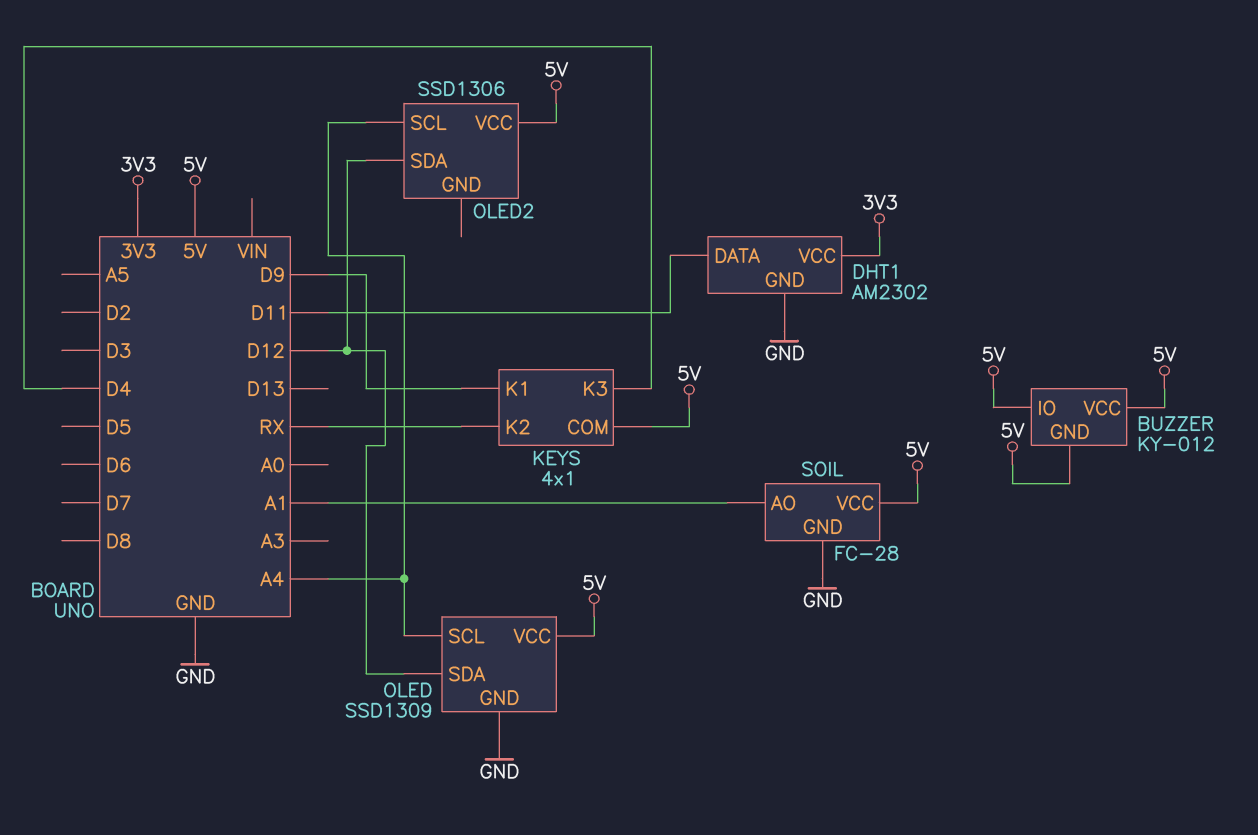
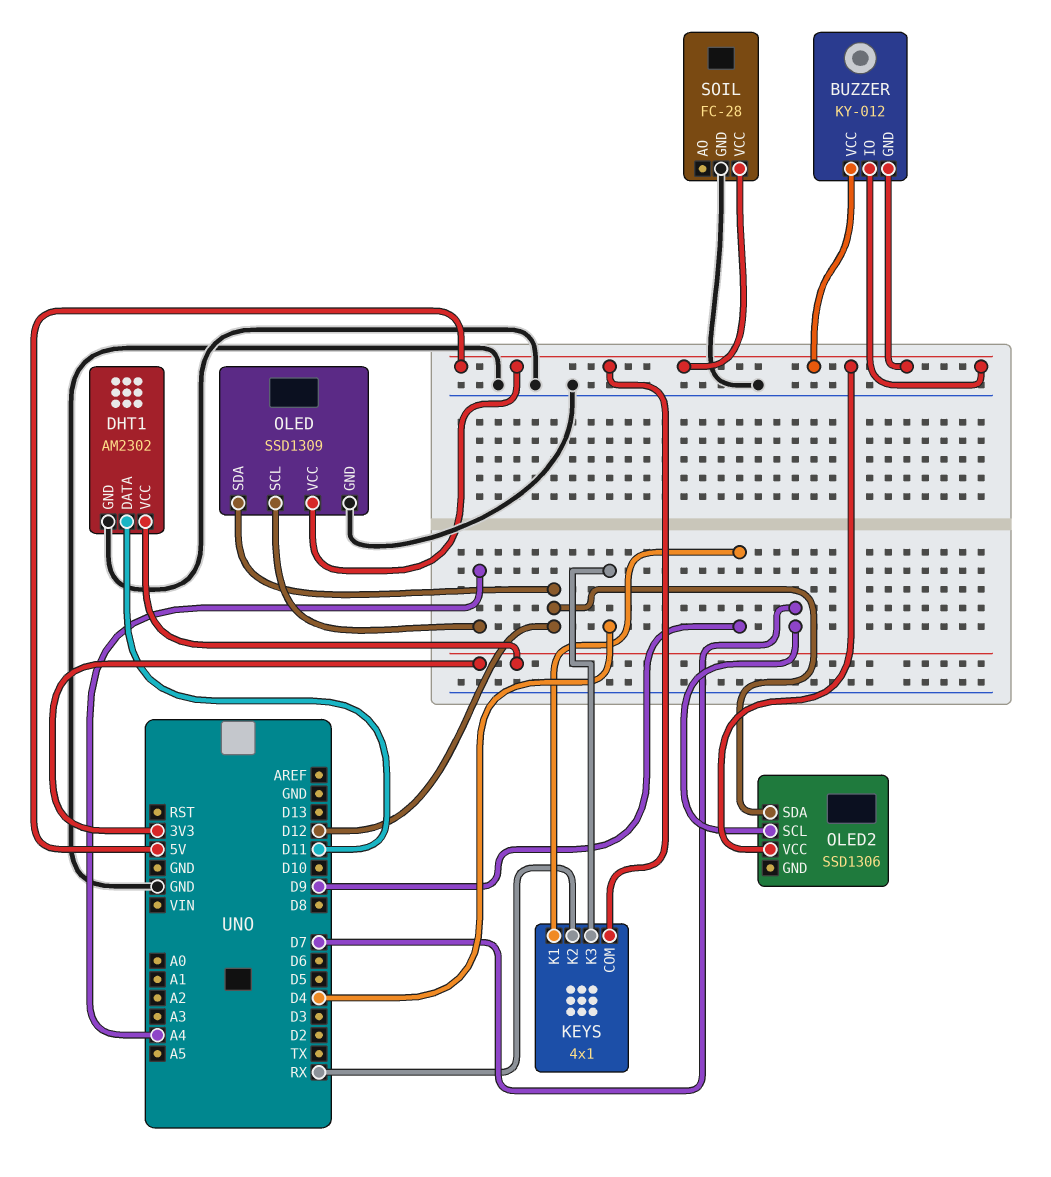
OLED2 pin SCL: A4 -> D7
SOIL pin AO: A1 -> none

